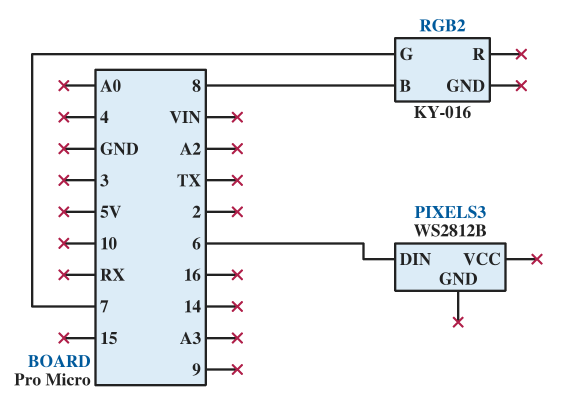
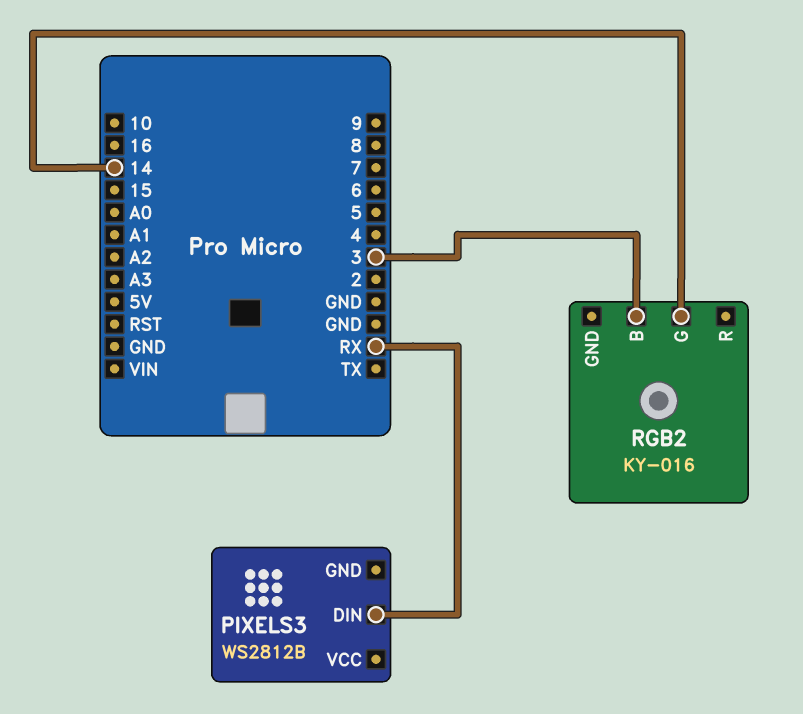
PIXELS3 pin DIN: 6 -> RX
RGB2 pin B: 8 -> 3
RGB2 pin G: 7 -> 14

